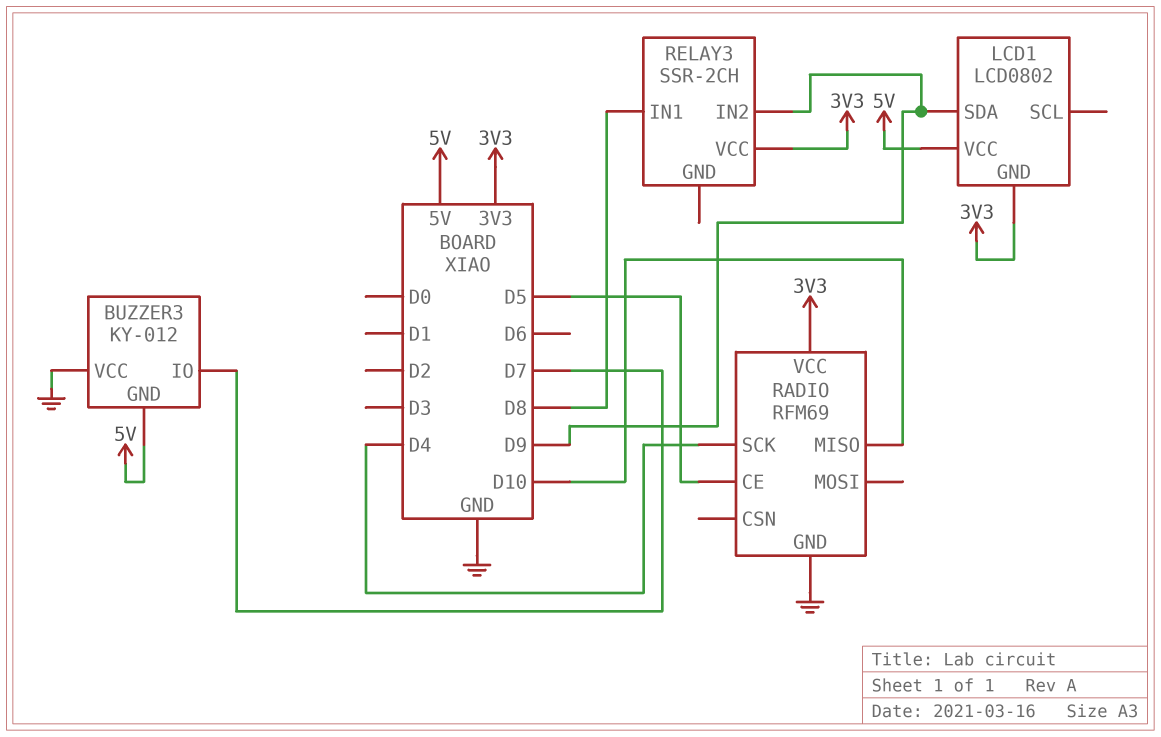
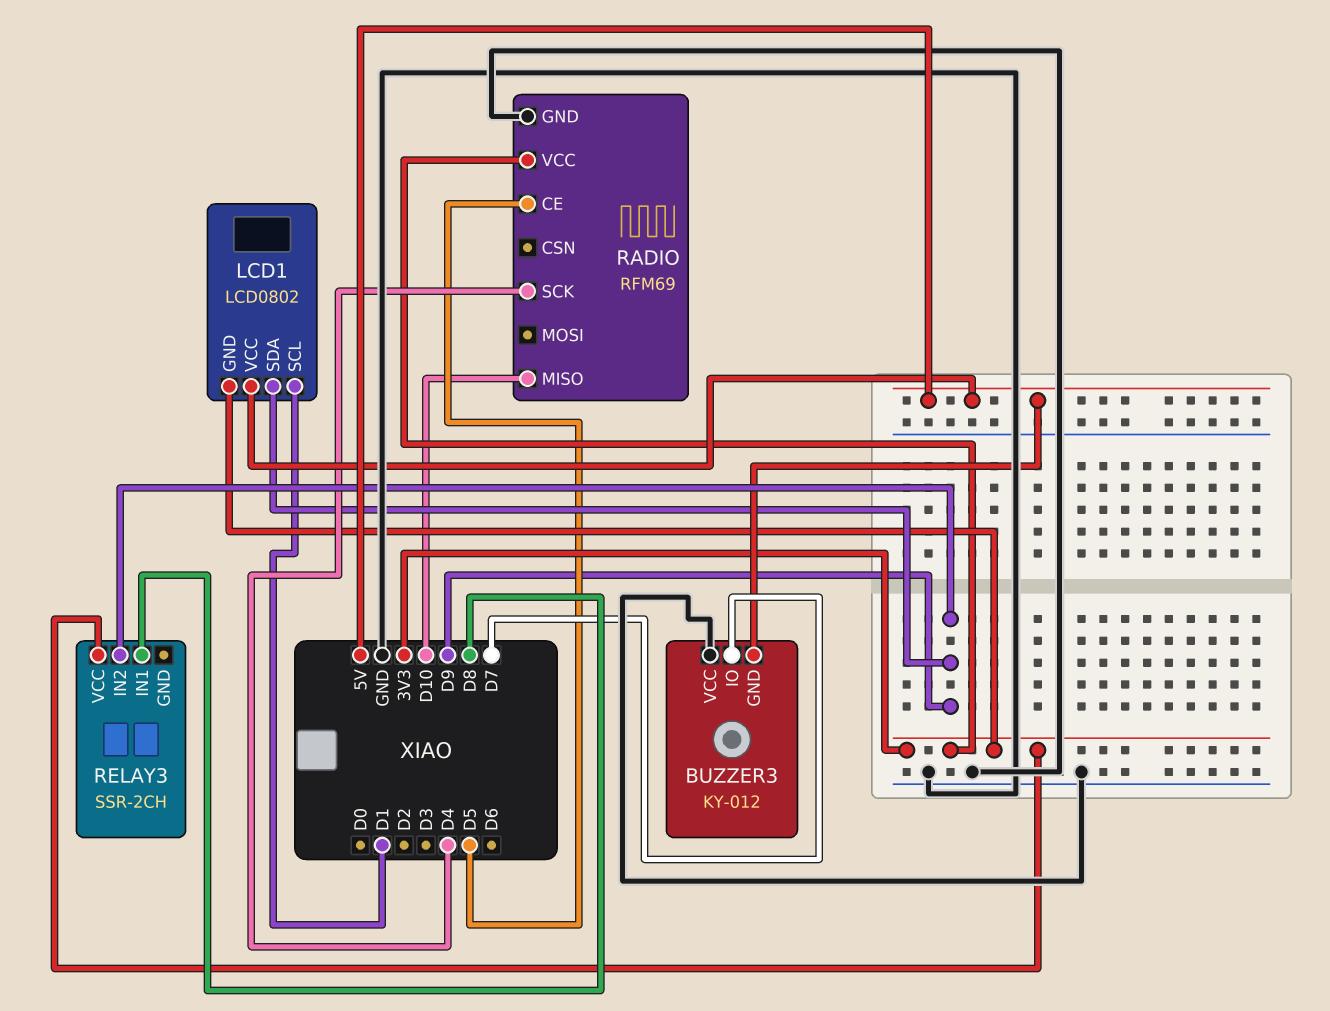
LCD1 pin SCL: none -> D1

